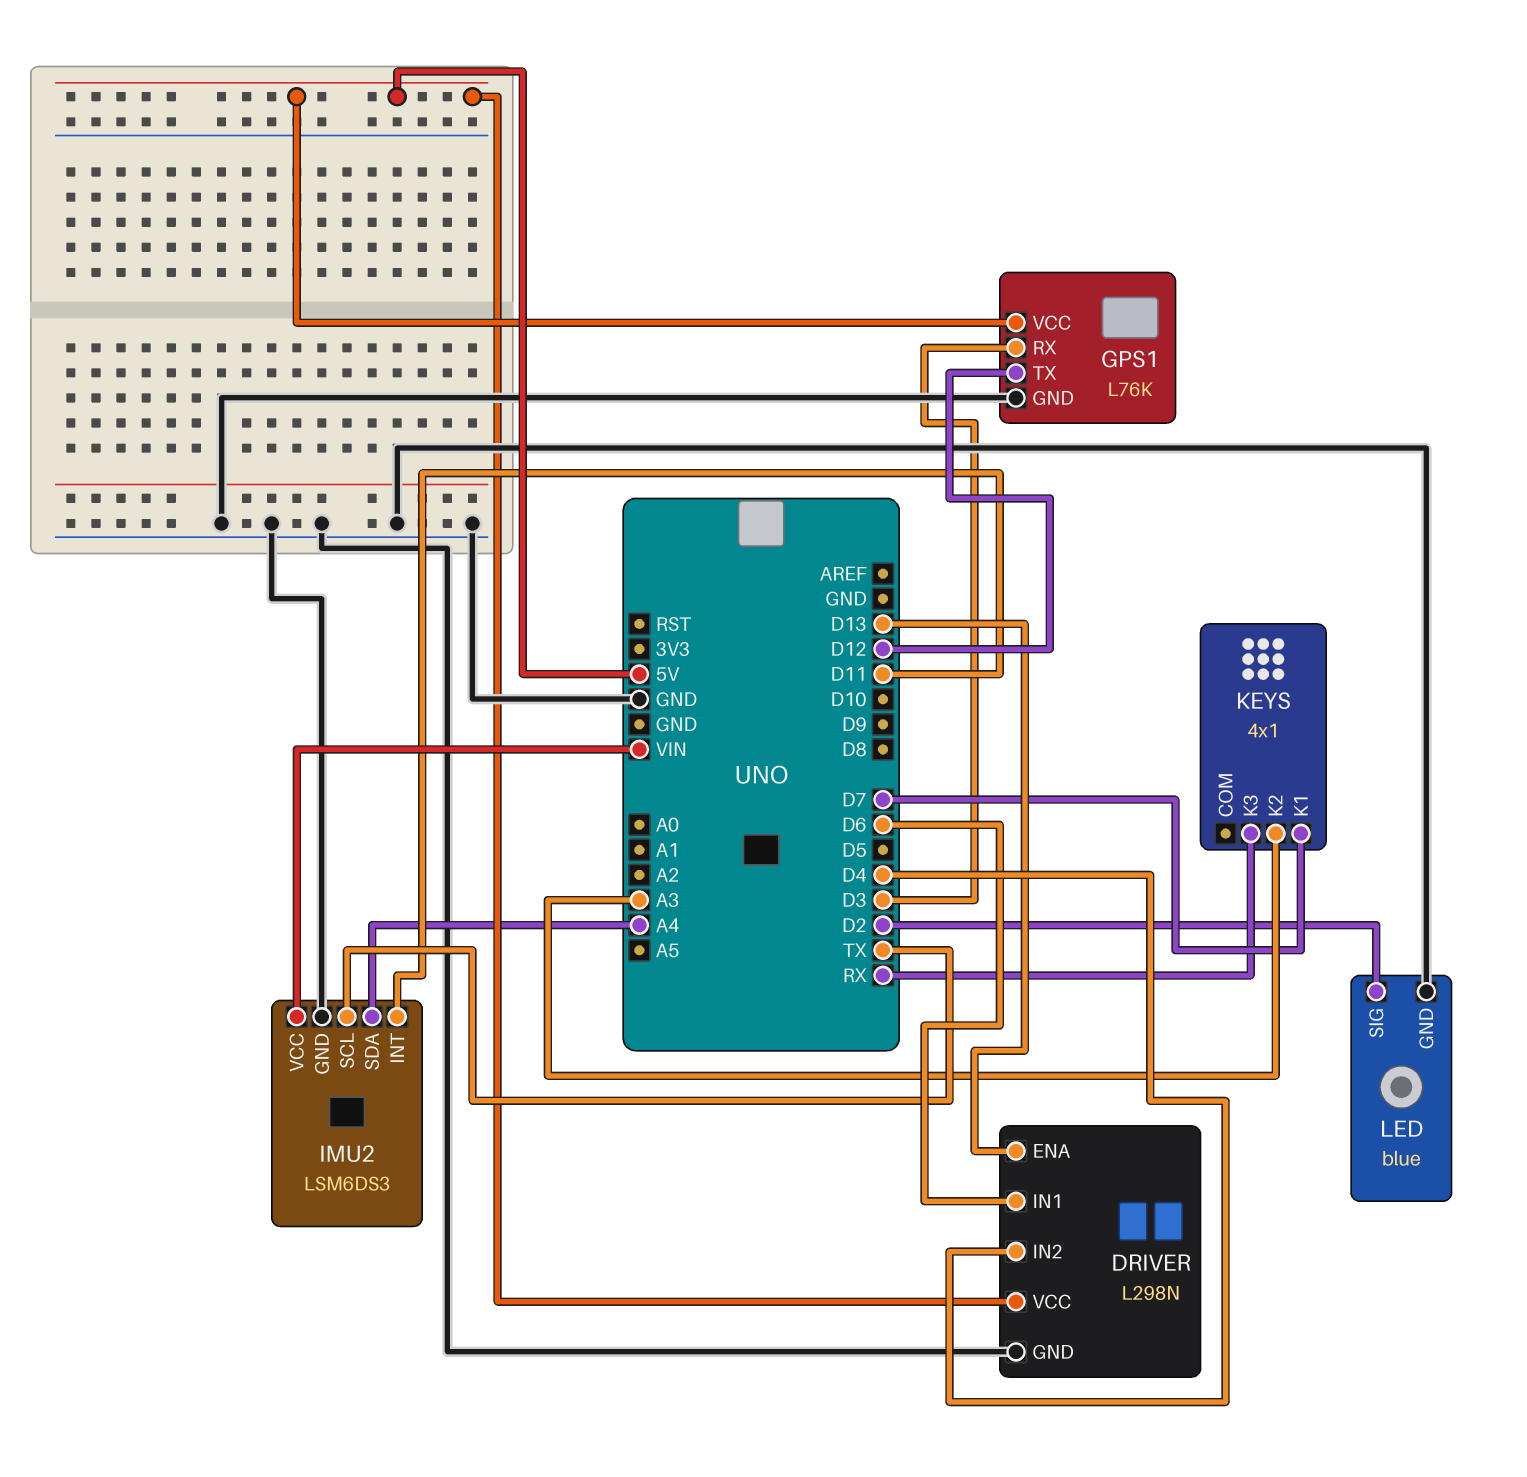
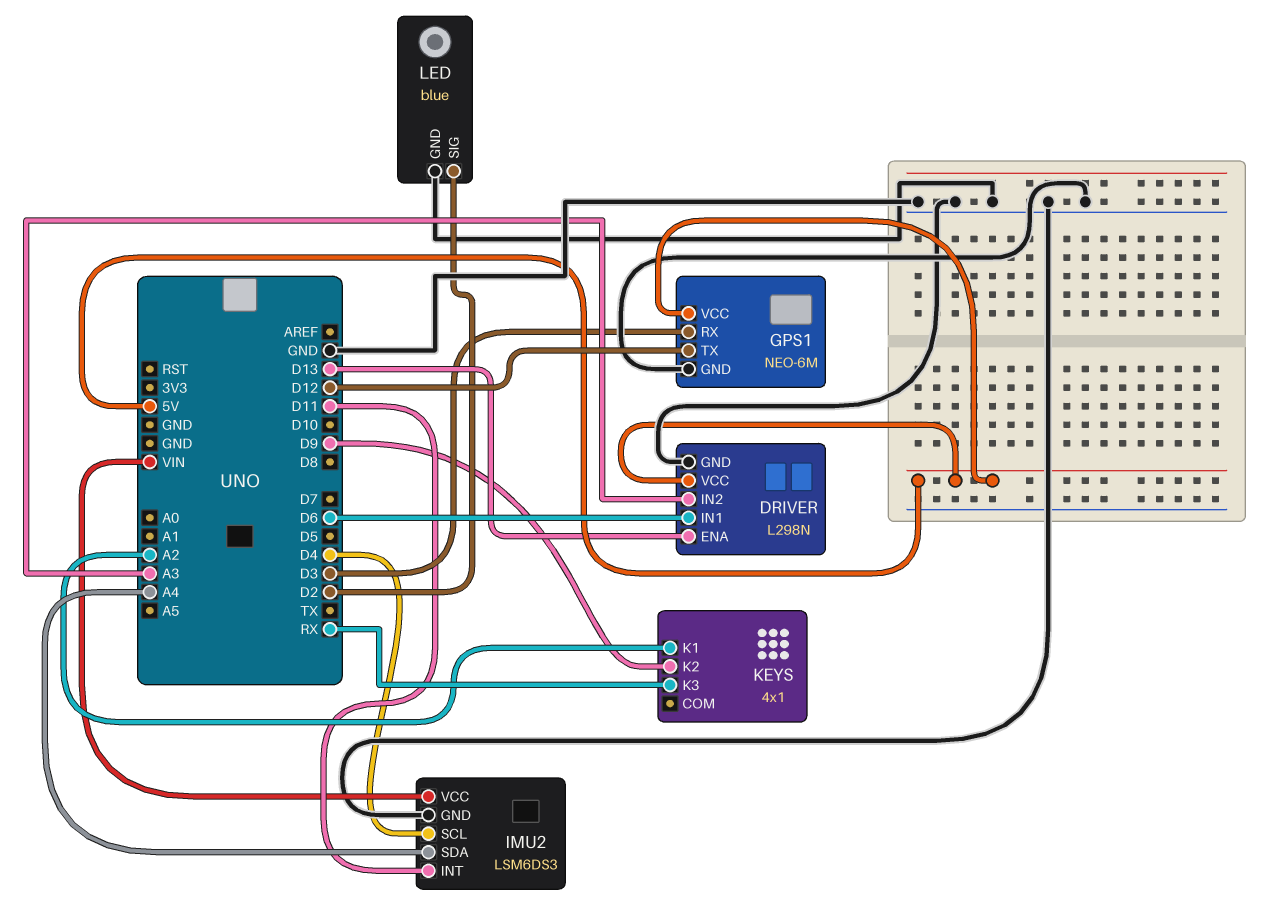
DRIVER pin IN2: D4 -> A3
GPS1: L76K -> NEO-6M
IMU2 pin SCL: TX -> D4
KEYS pin K1: D7 -> A2
KEYS pin K2: A3 -> D9

